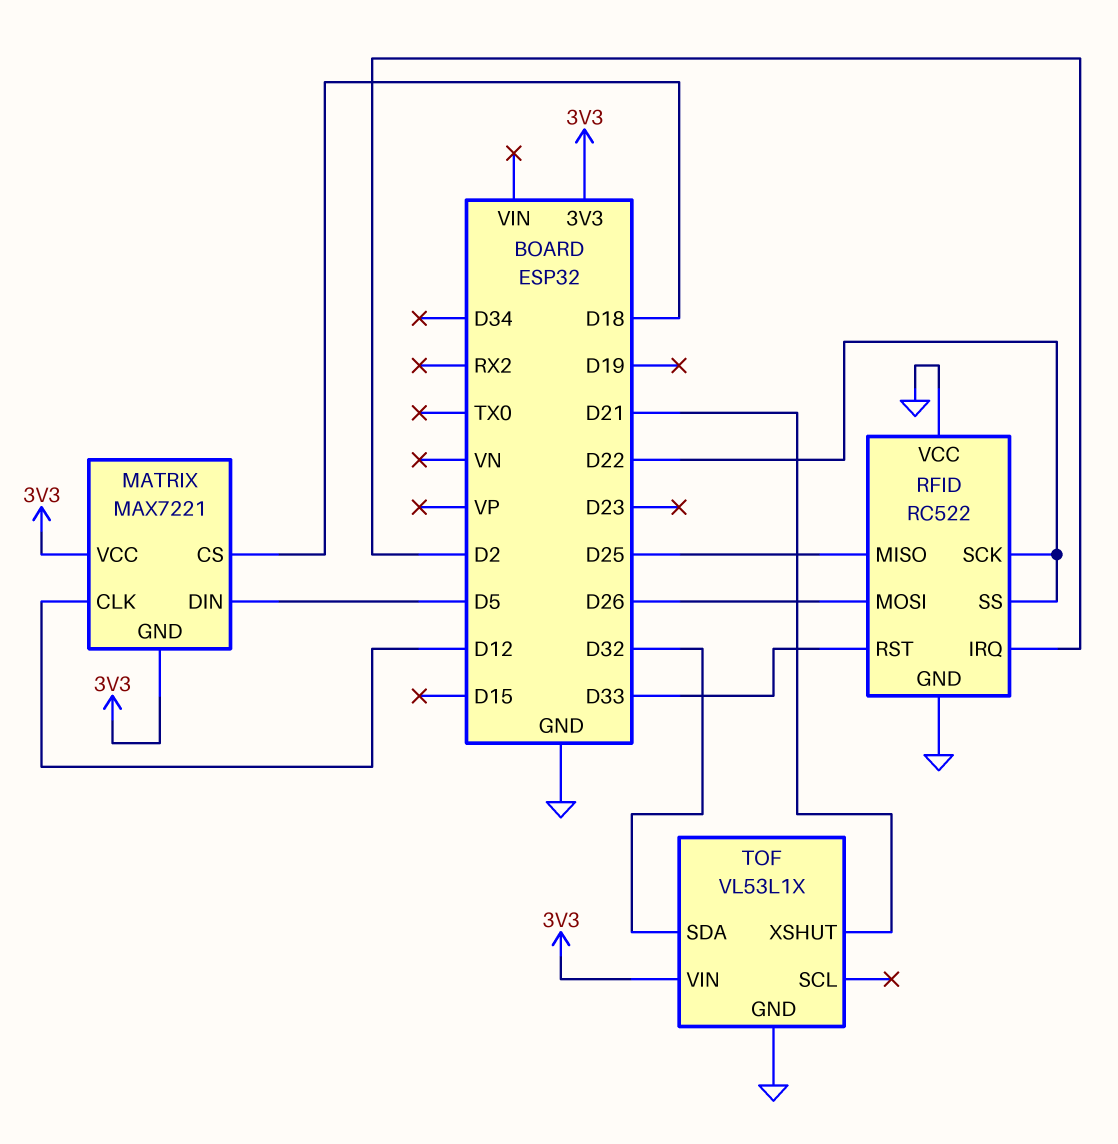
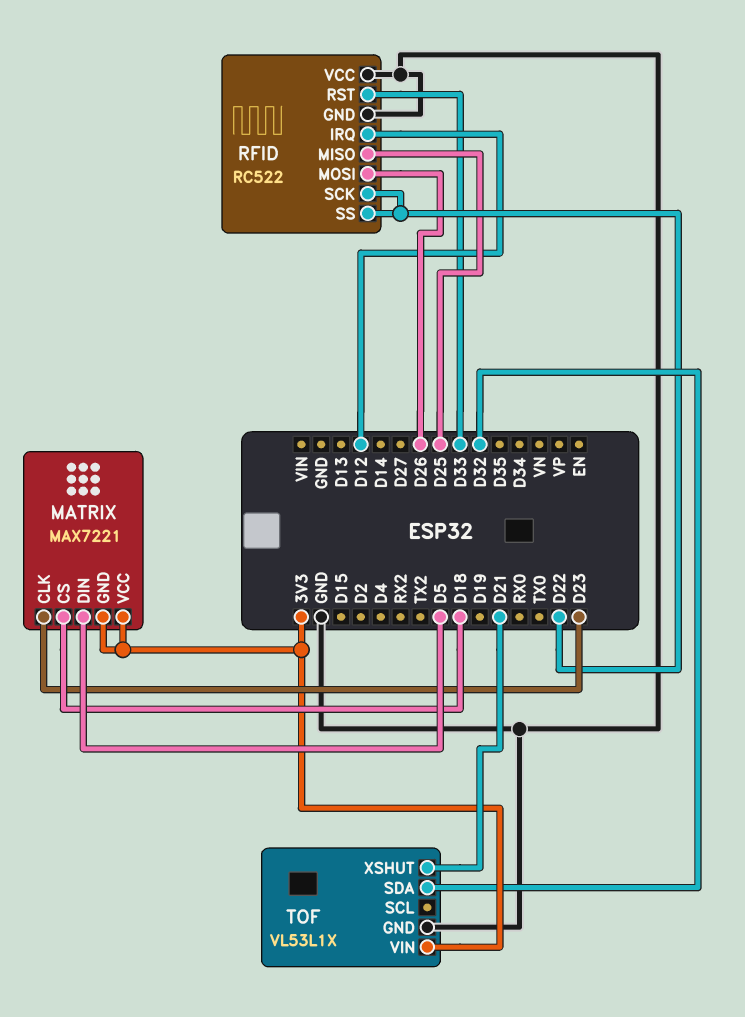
MATRIX pin CLK: D12 -> D23
RFID pin IRQ: D2 -> D12

